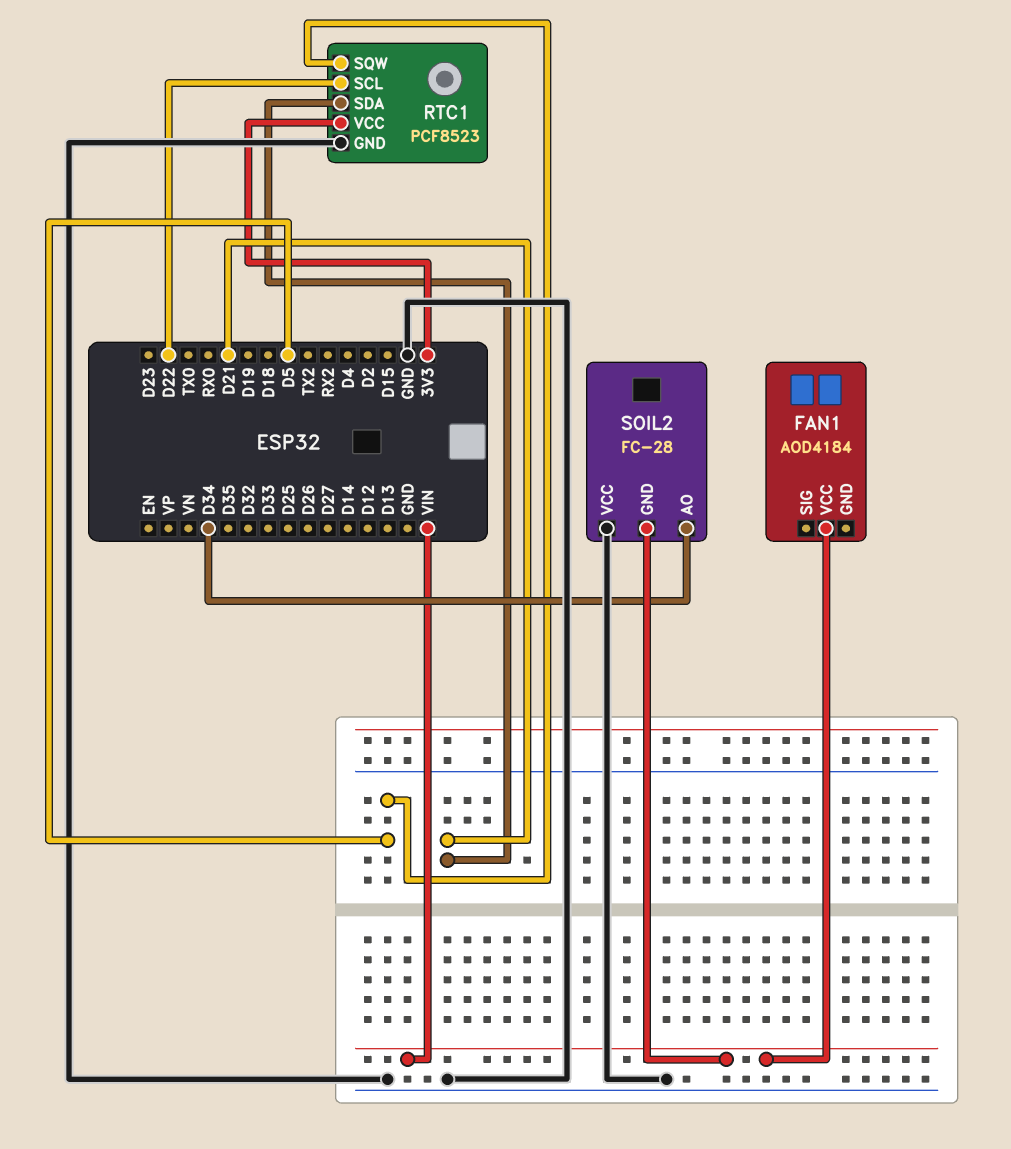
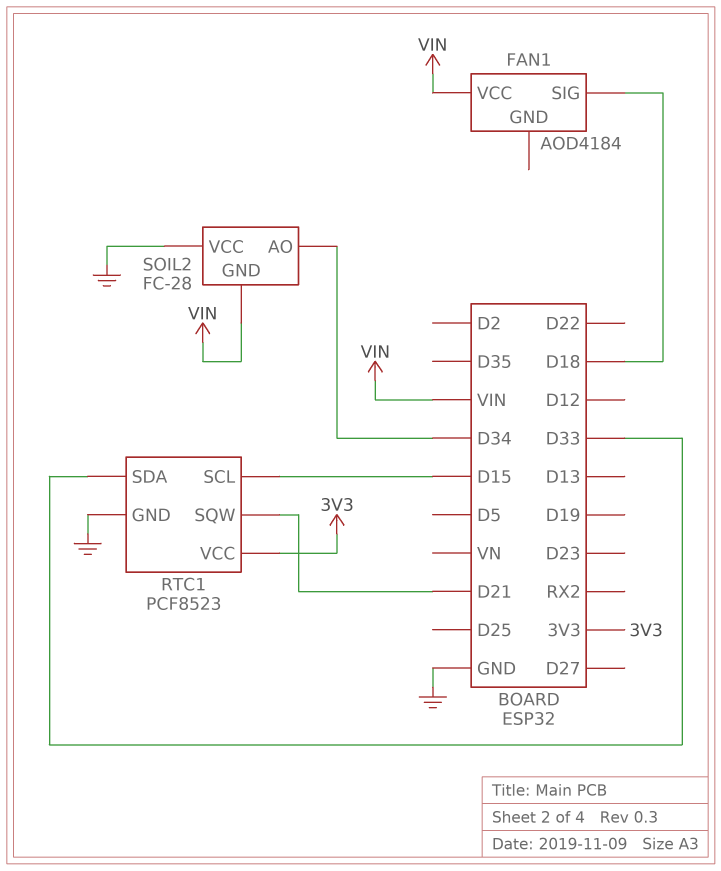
FAN1 pin SIG: none -> D18
RTC1 pin SCL: D22 -> D15
RTC1 pin SDA: D21 -> D33
RTC1 pin SQW: D5 -> D21

